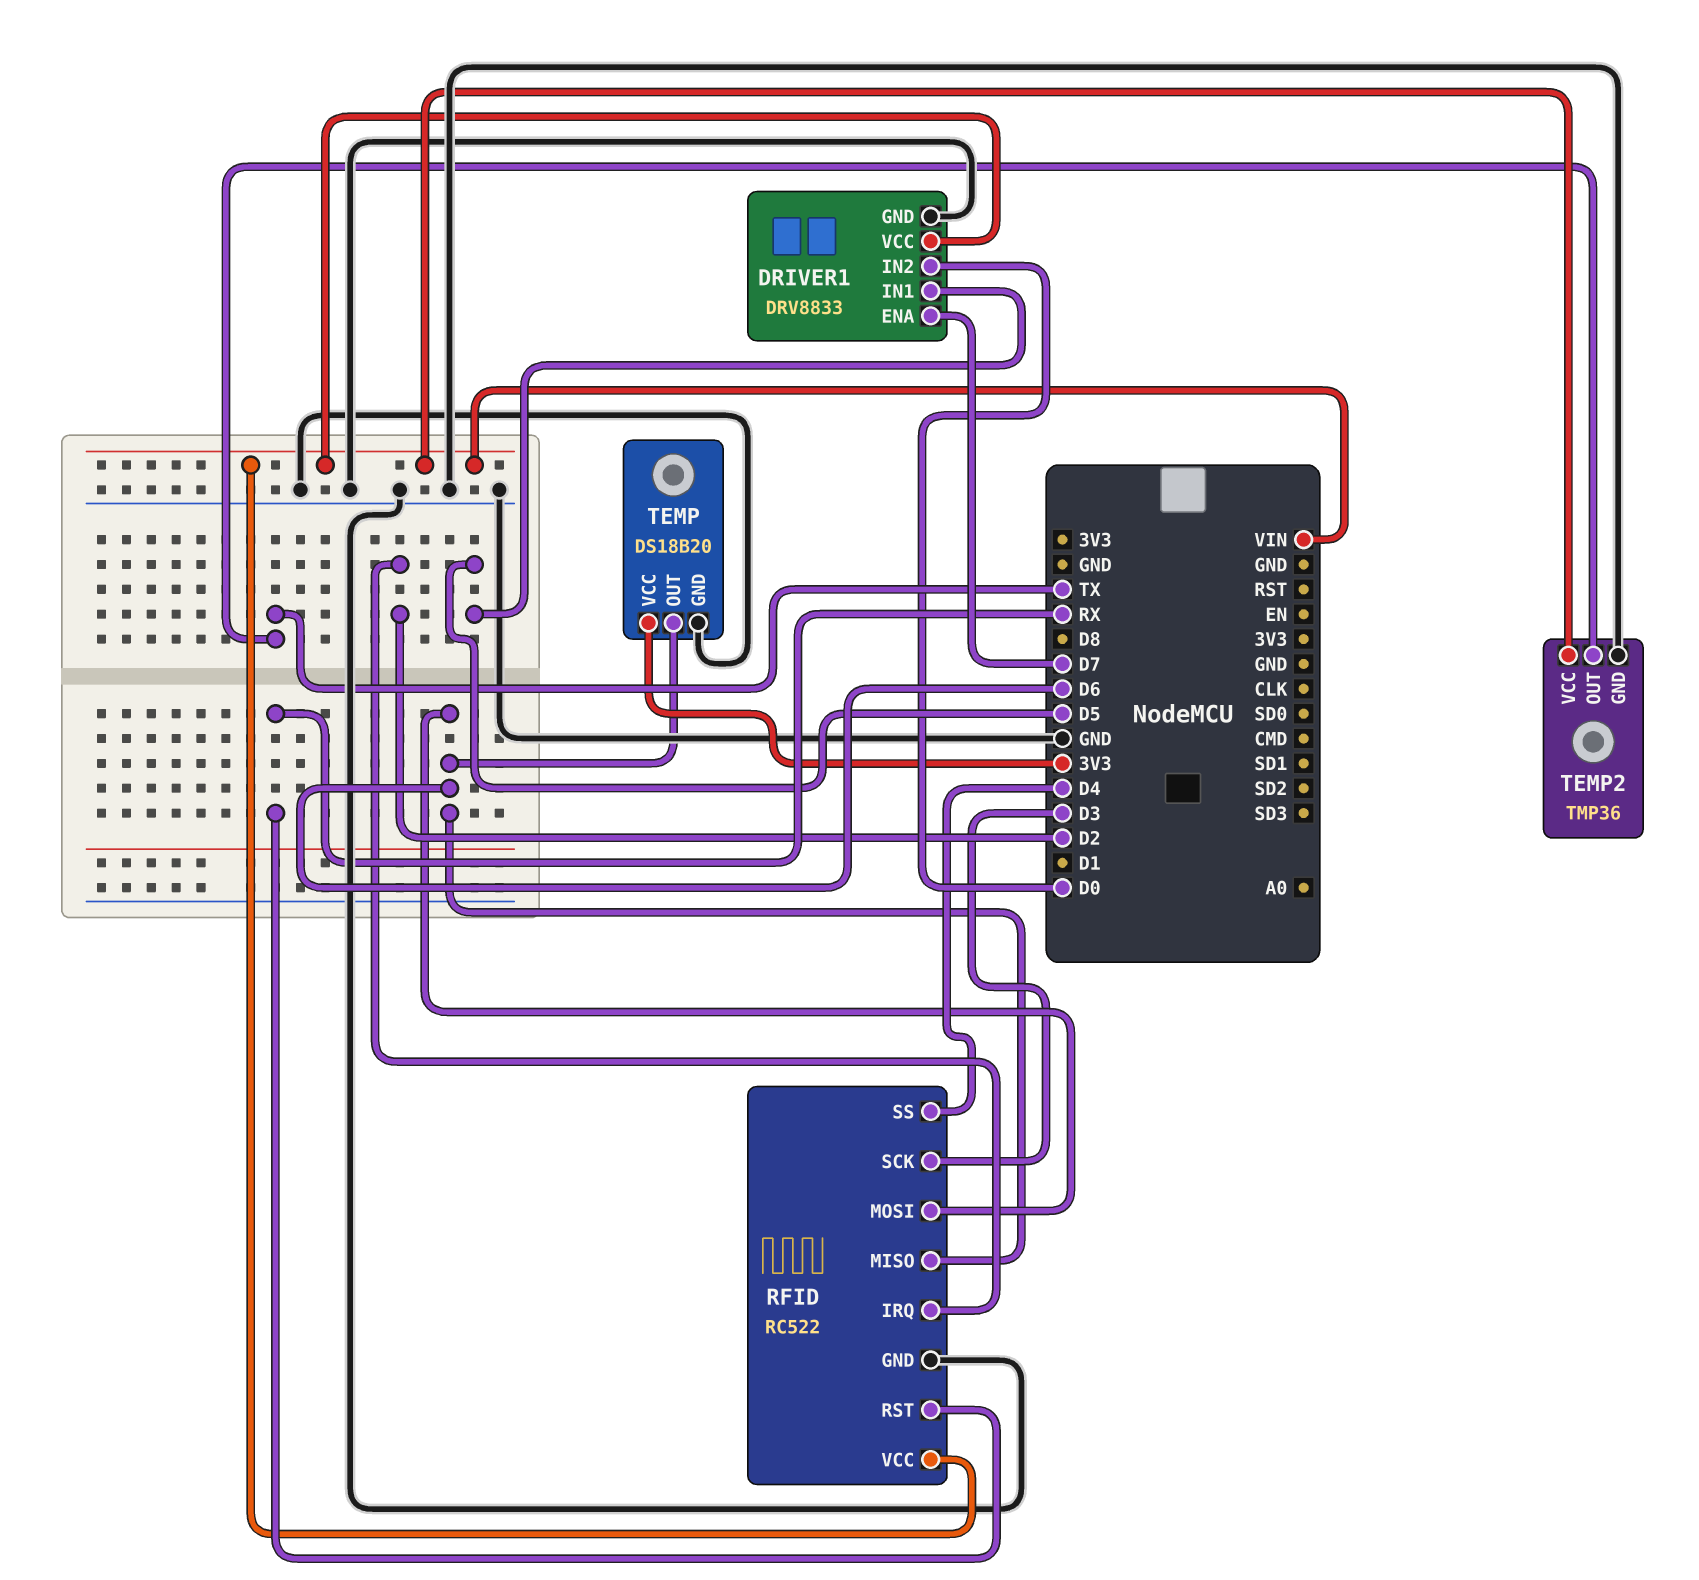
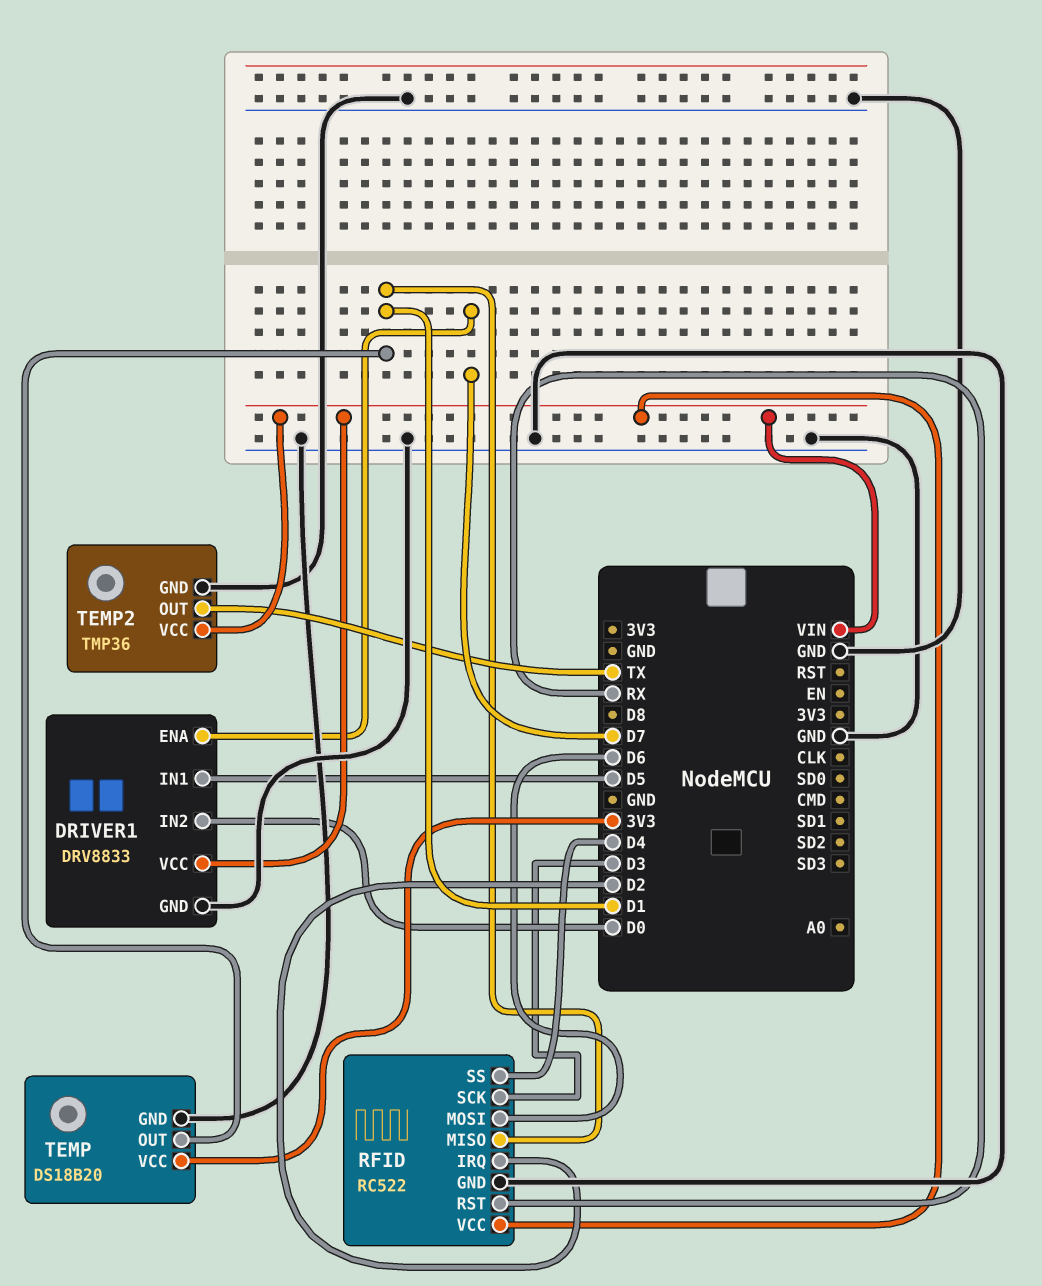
RFID pin MISO: D6 -> D1
TEMP pin OUT: D6 -> D1

